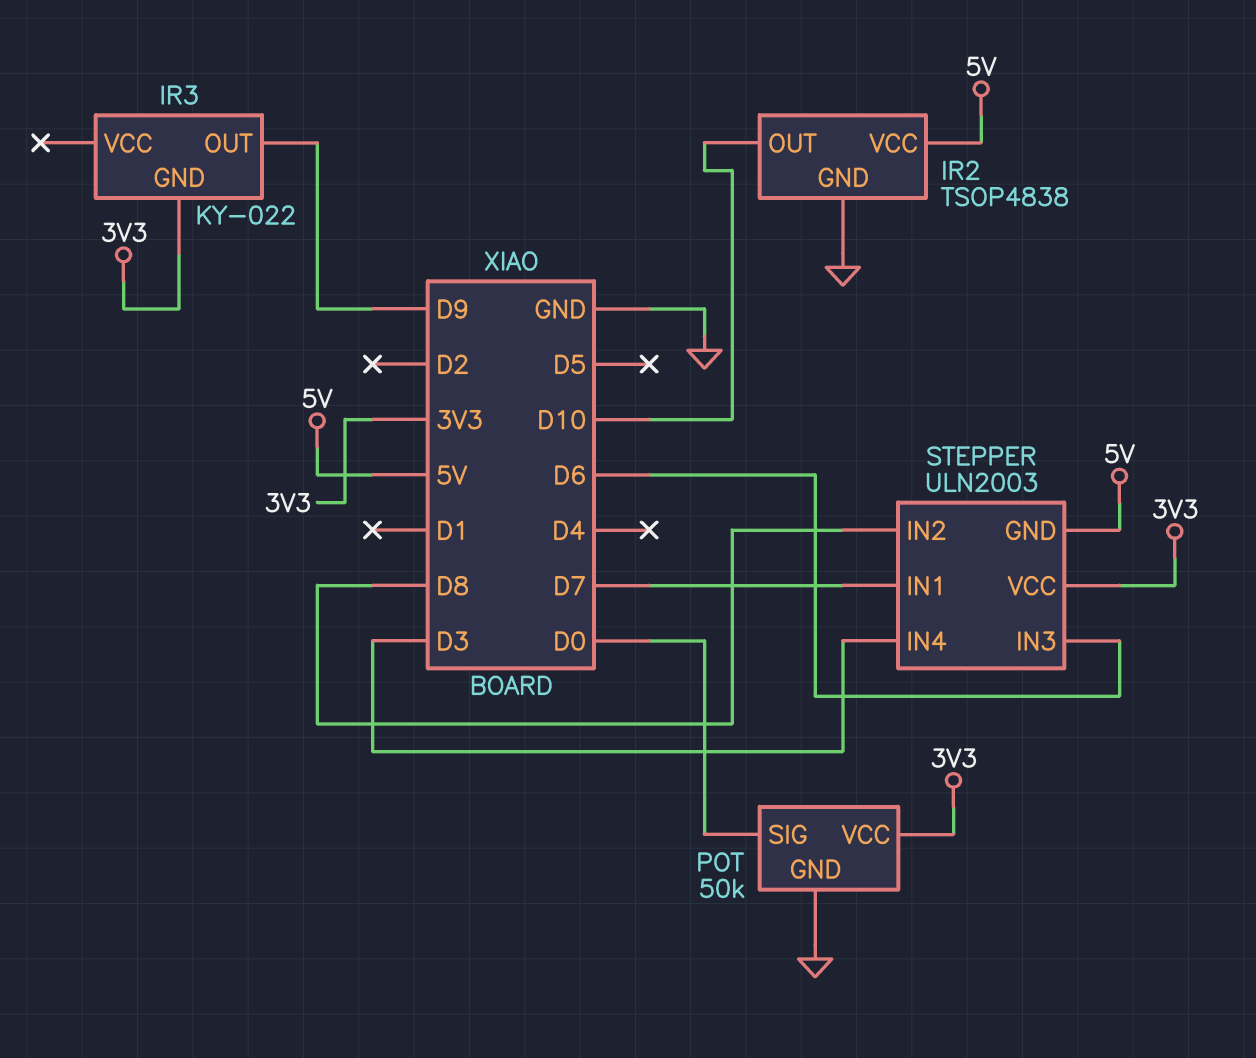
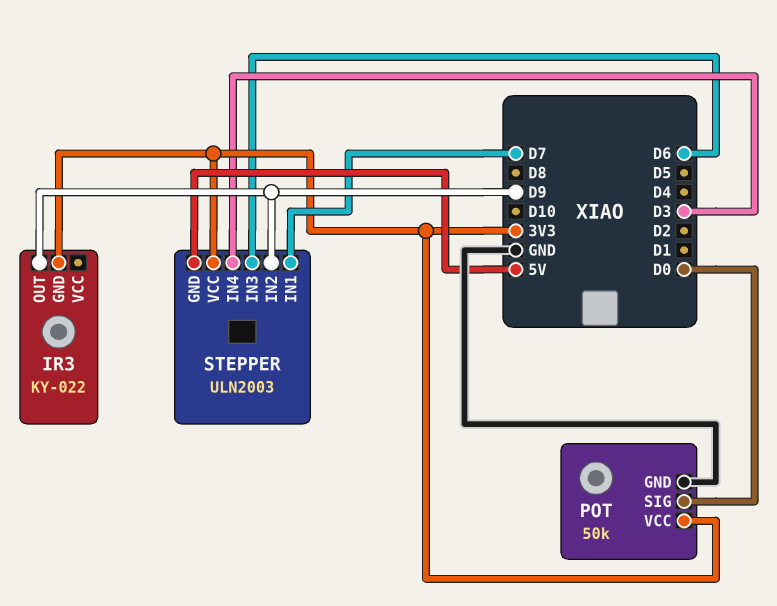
IR2: TSOP4838 -> none
IR2 pin GND: GND -> none
IR2 pin OUT: D10 -> none
IR2 pin VCC: 5V -> none
STEPPER pin IN2: D8 -> D9

